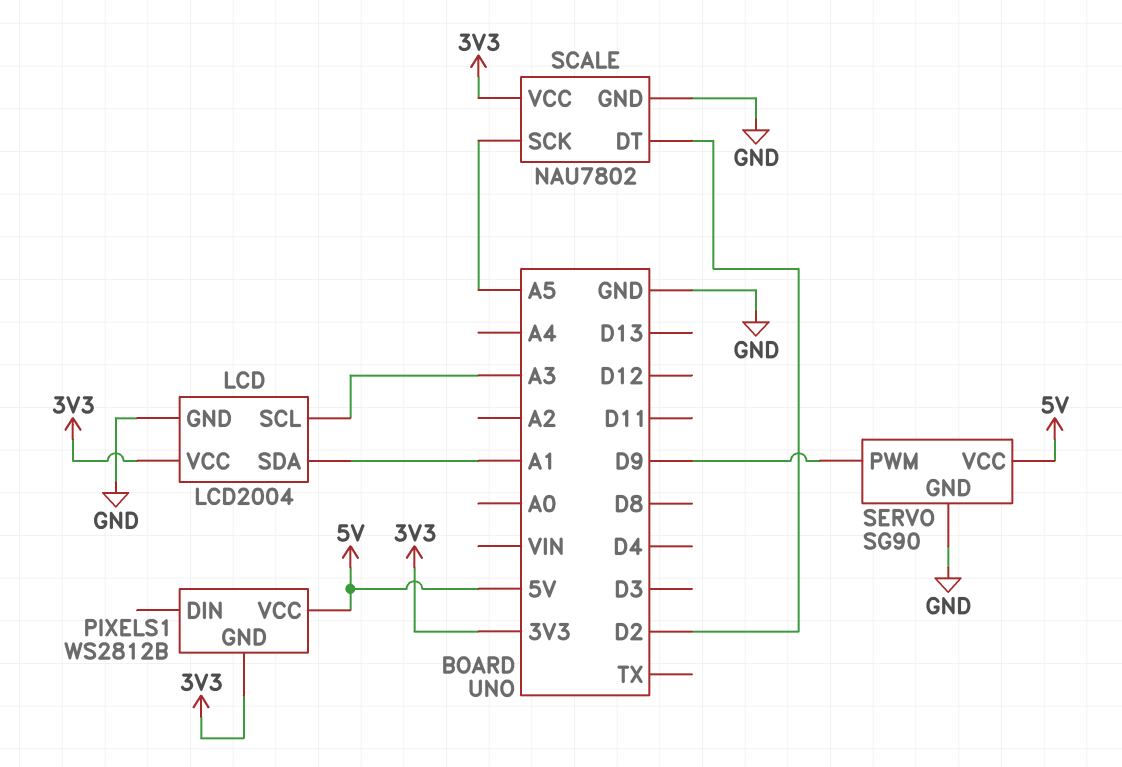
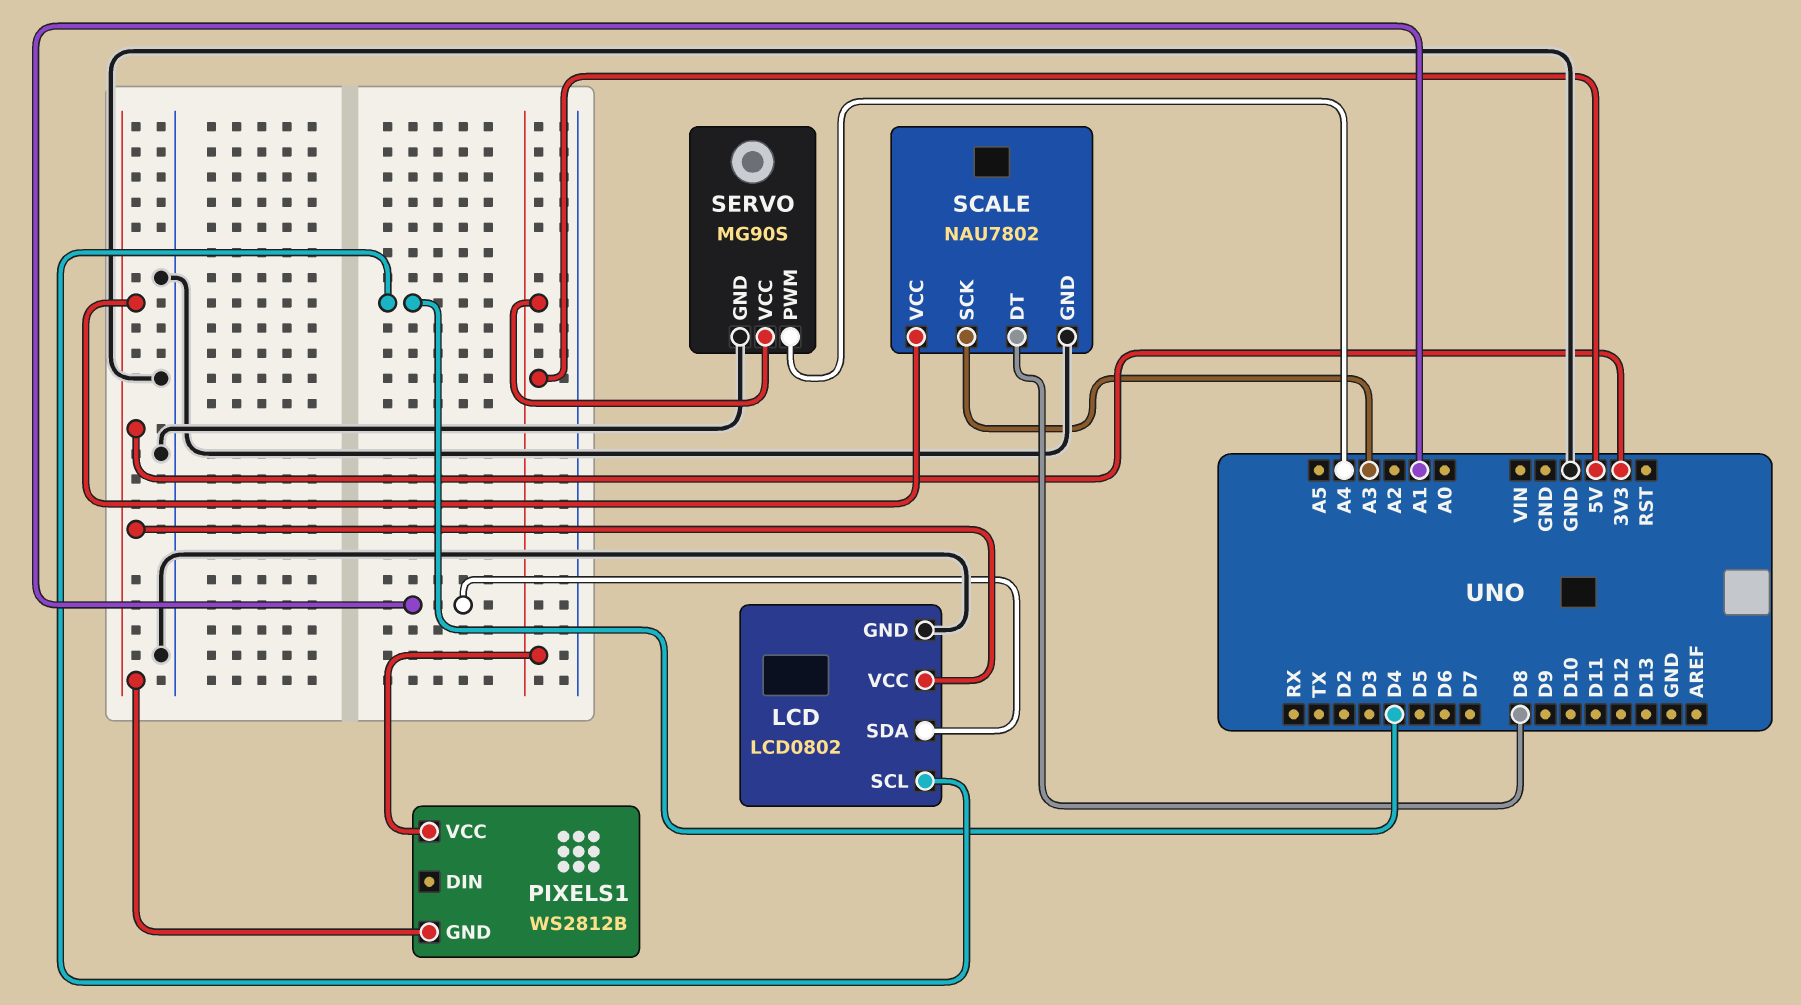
LCD: LCD2004 -> LCD0802
LCD pin SCL: A3 -> D4
SCALE pin DT: D2 -> D8
SCALE pin SCK: A5 -> A3
SERVO: SG90 -> MG90S
SERVO pin PWM: D9 -> A4

